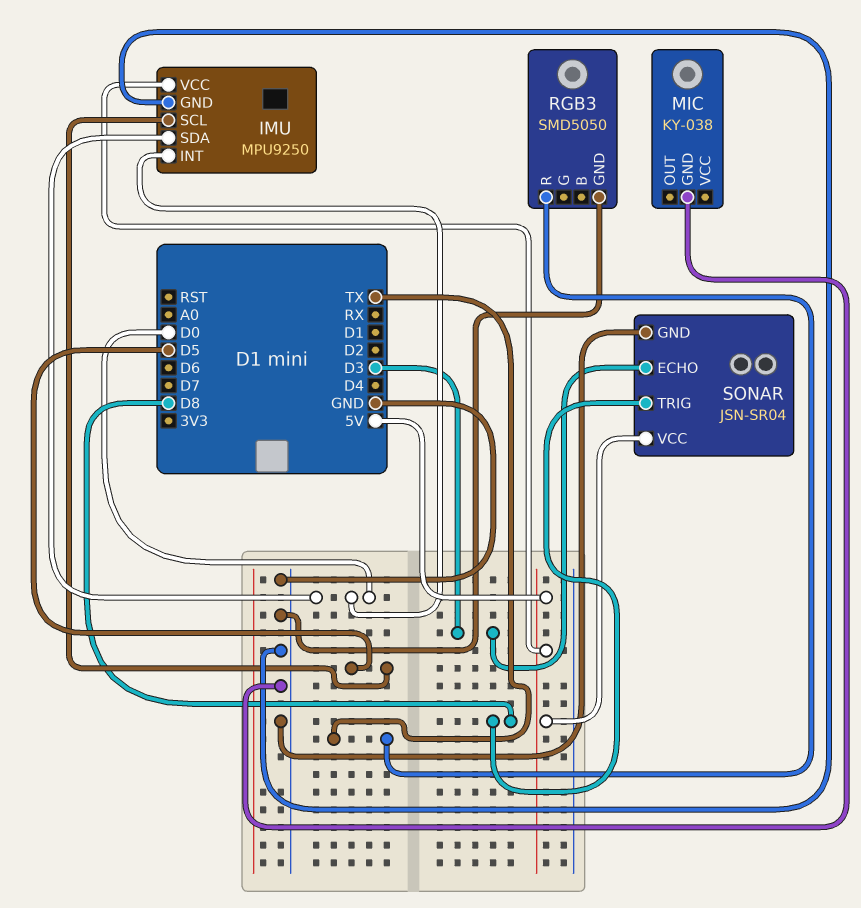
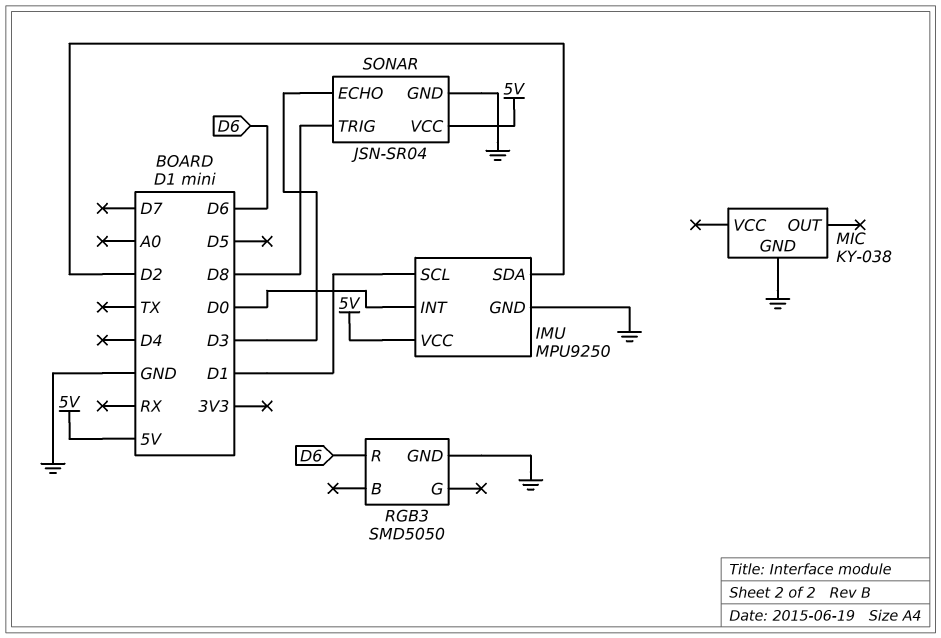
IMU pin SCL: D5 -> D1
IMU pin SDA: D0 -> D2
RGB3 pin R: TX -> D6

